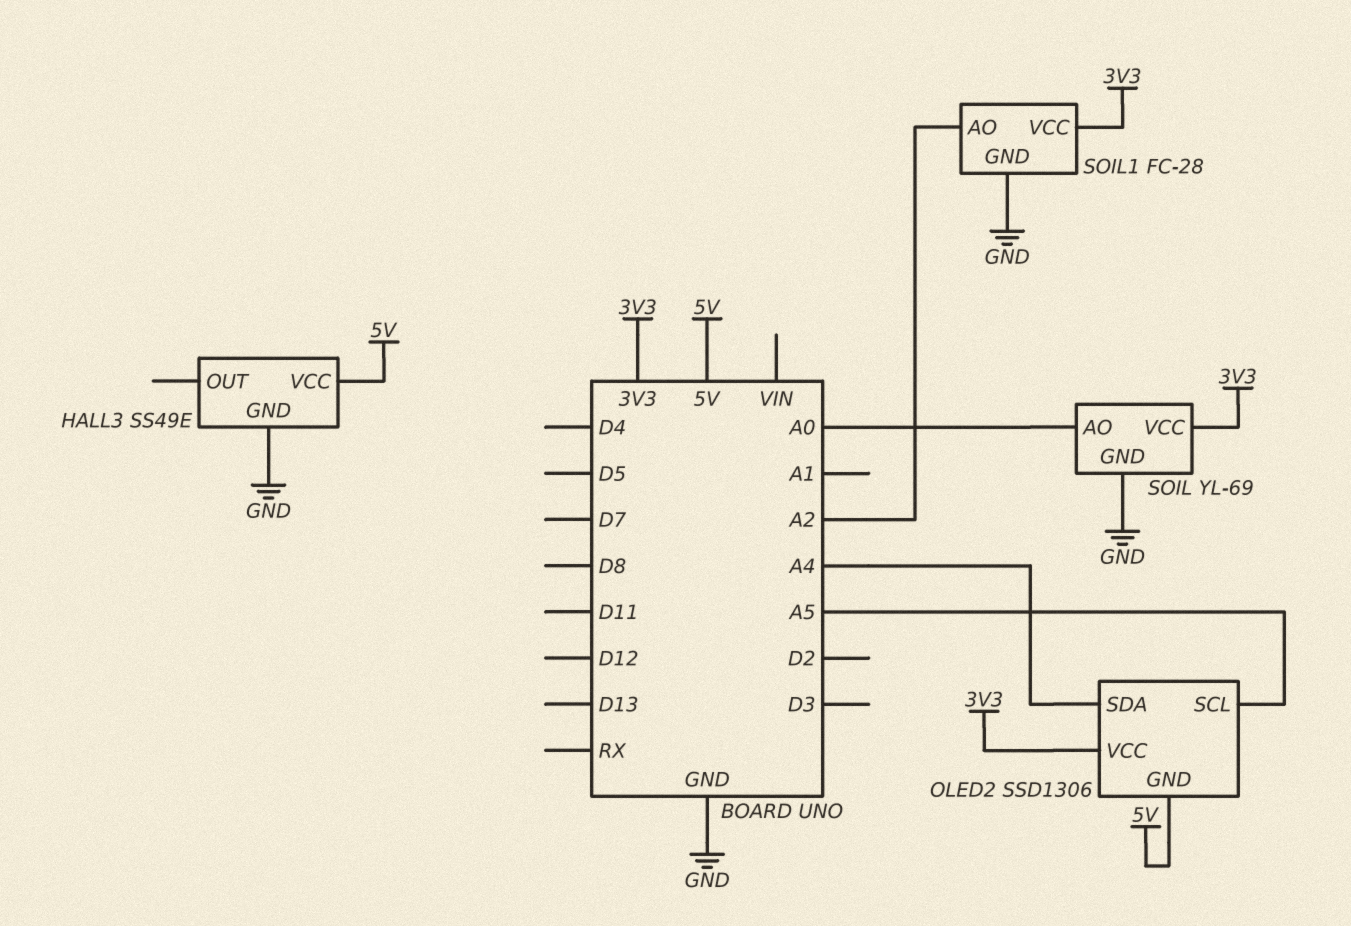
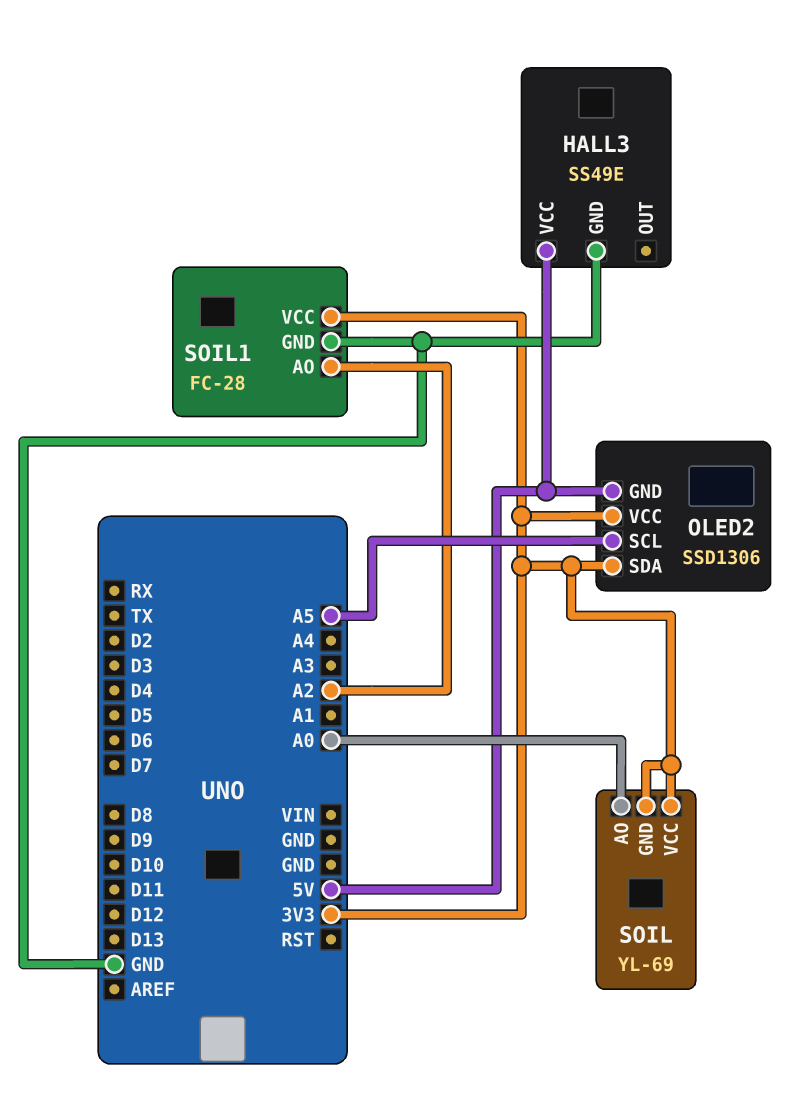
OLED2 pin SDA: A4 -> 3V3
SOIL pin GND: GND -> 3V3

